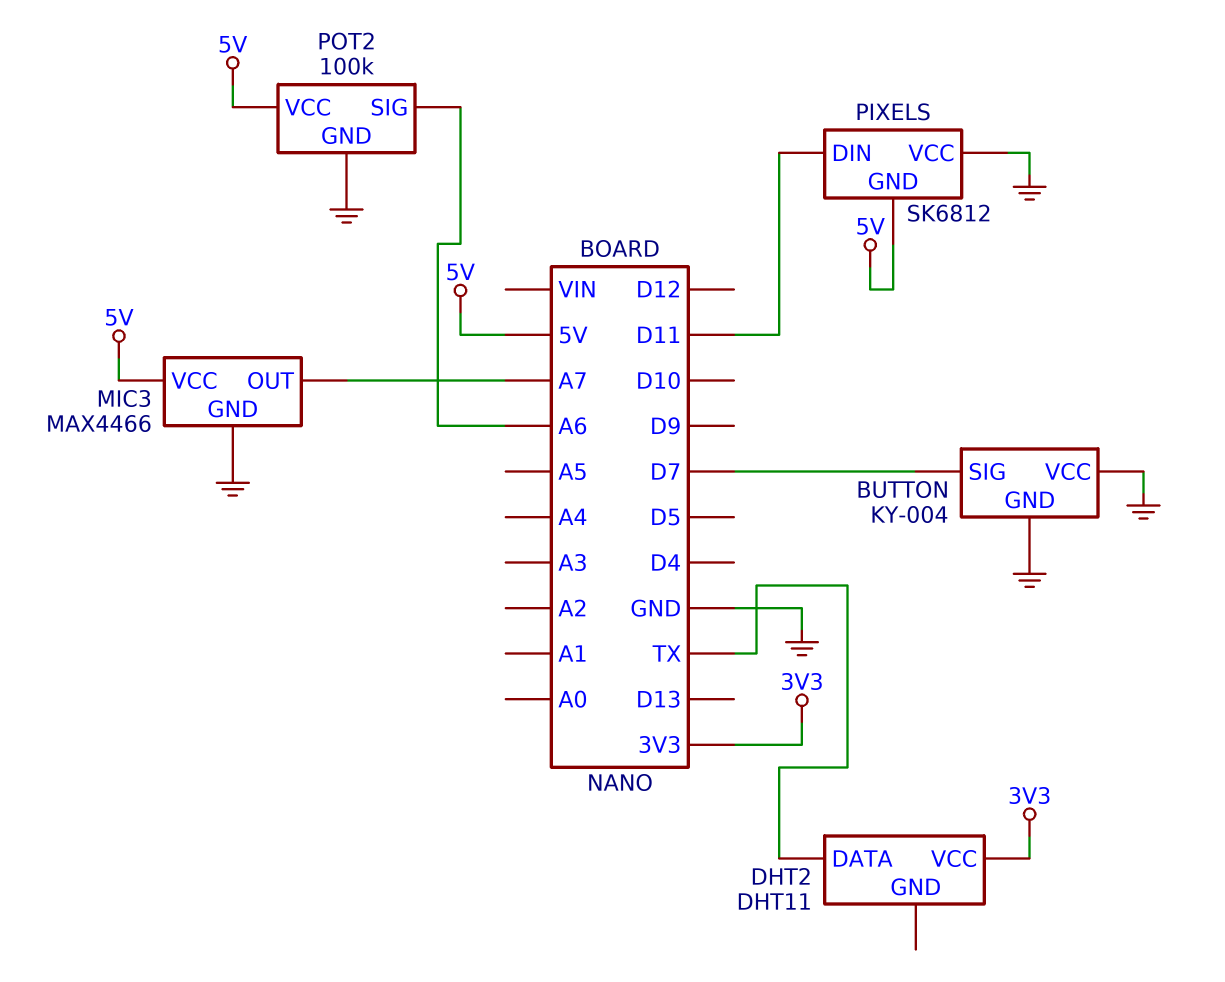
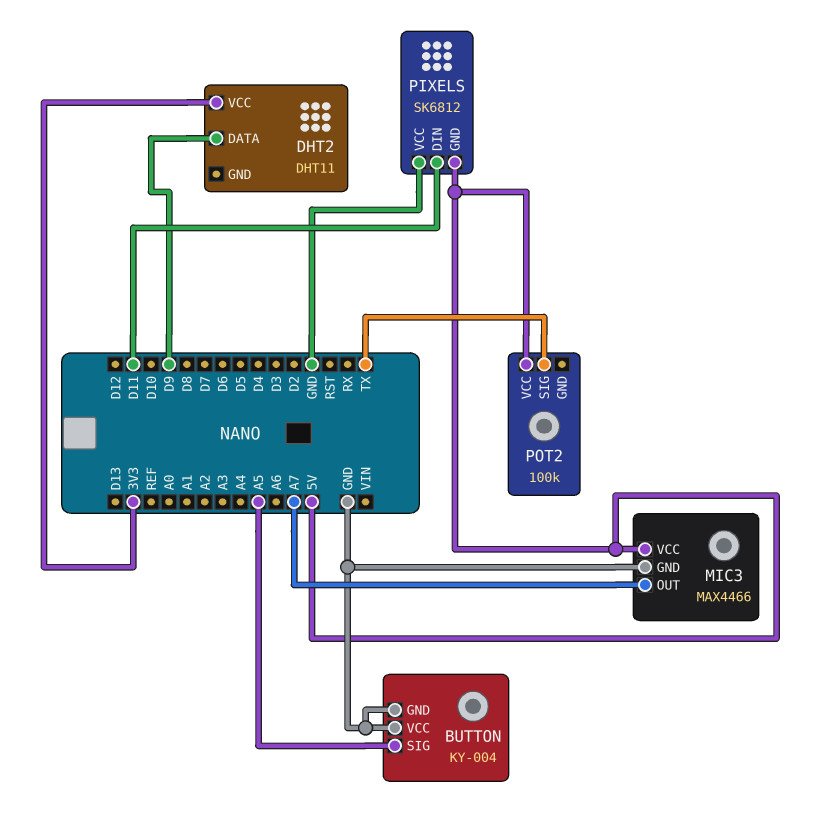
BUTTON pin SIG: D7 -> A5
DHT2 pin DATA: TX -> D9
POT2 pin GND: GND -> none
POT2 pin SIG: A6 -> TX

